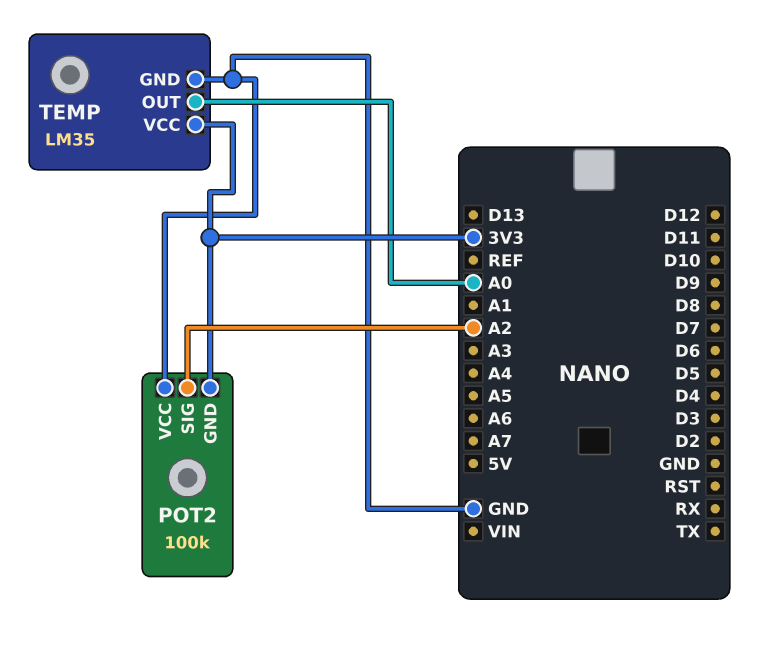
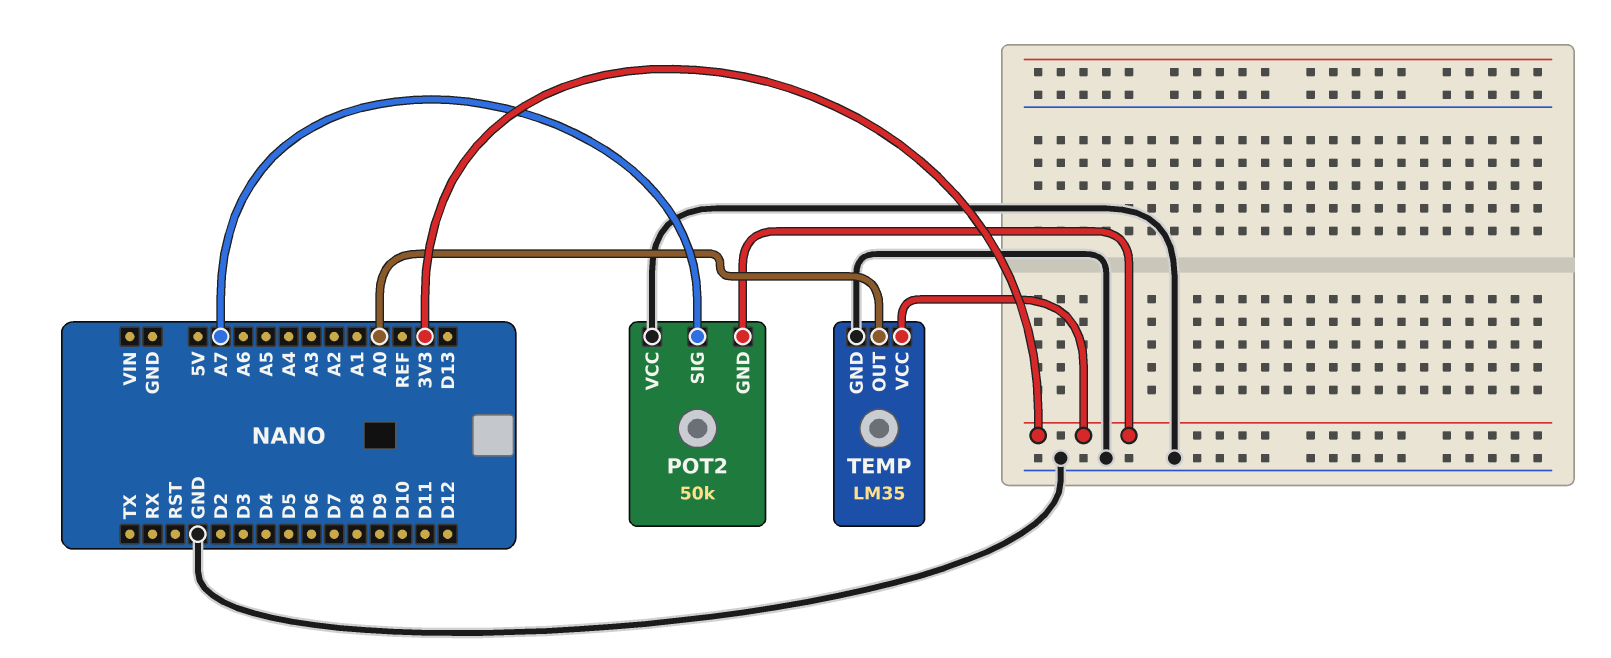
POT2: 100k -> 50k
POT2 pin SIG: A2 -> A7

